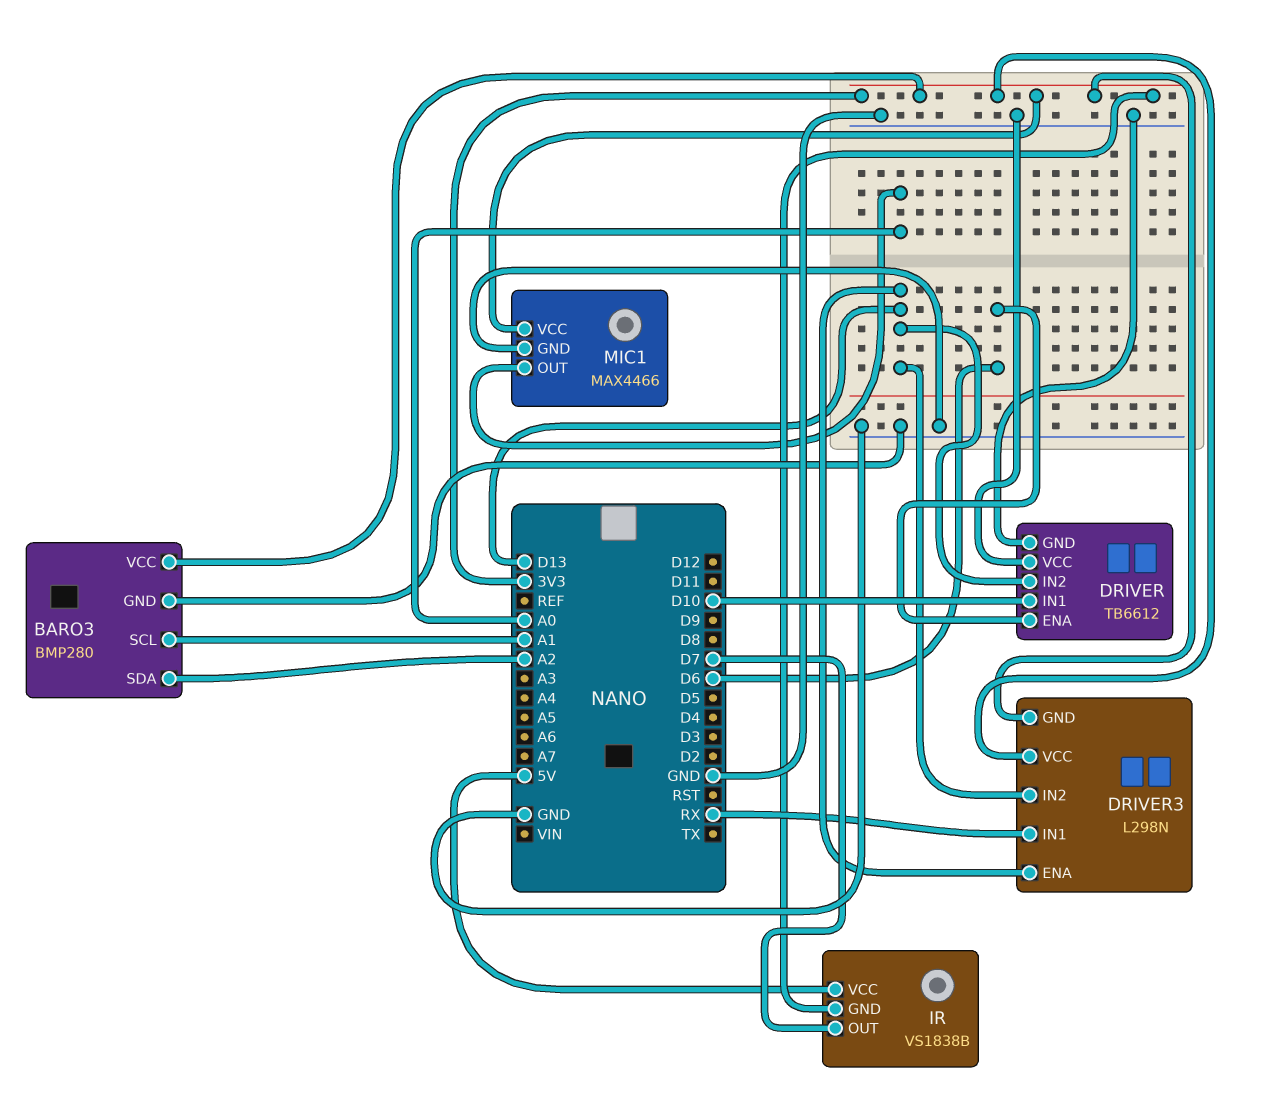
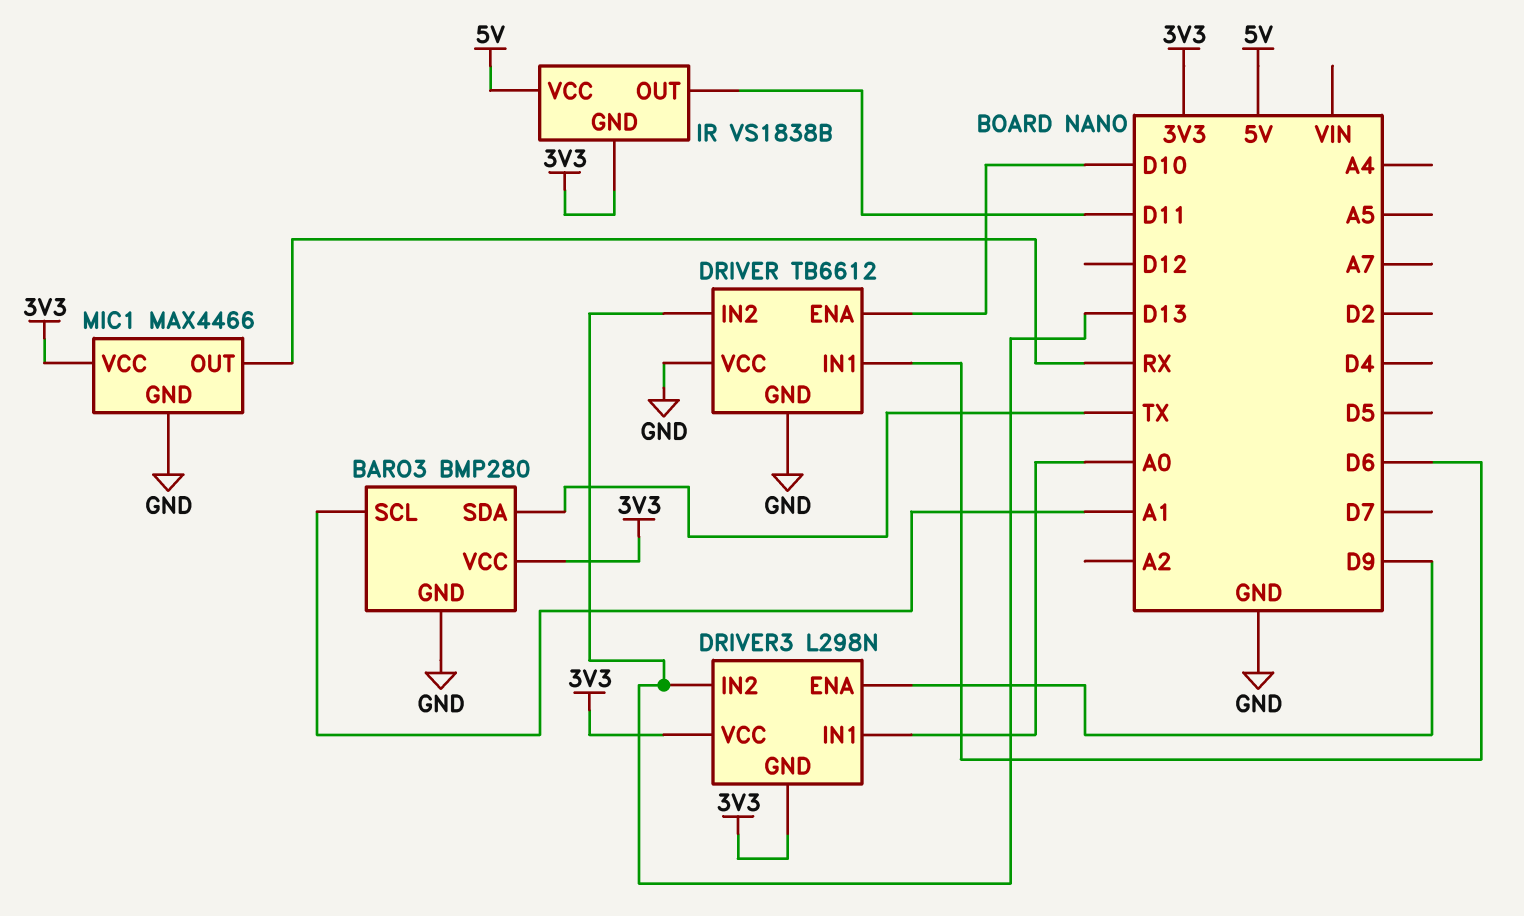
BARO3 pin SDA: A2 -> TX
DRIVER pin ENA: D6 -> D10
DRIVER pin IN1: D10 -> D6
DRIVER3 pin ENA: D13 -> D9
DRIVER3 pin IN1: RX -> A0
IR pin OUT: D7 -> D11
MIC1 pin OUT: A0 -> RX

